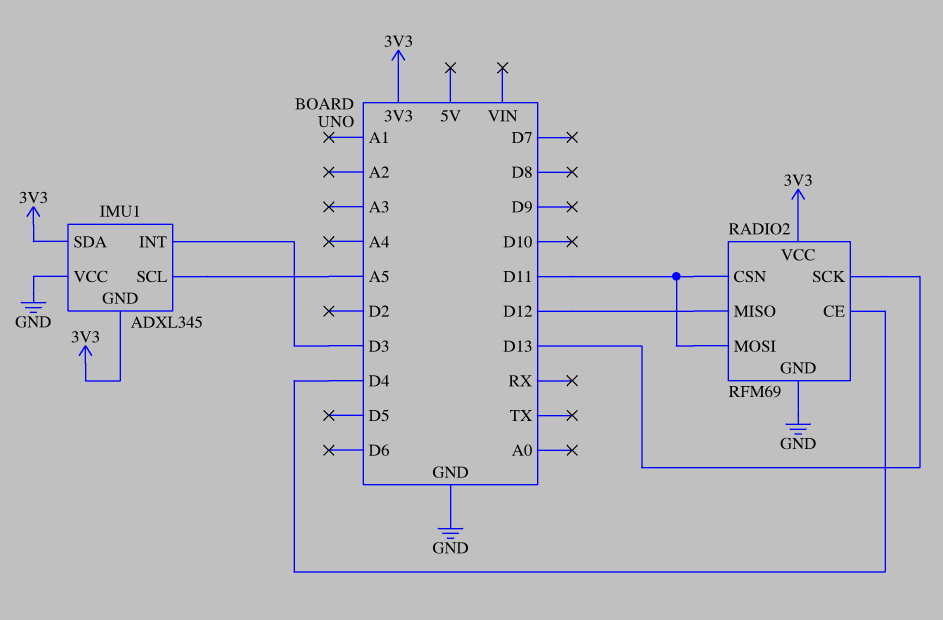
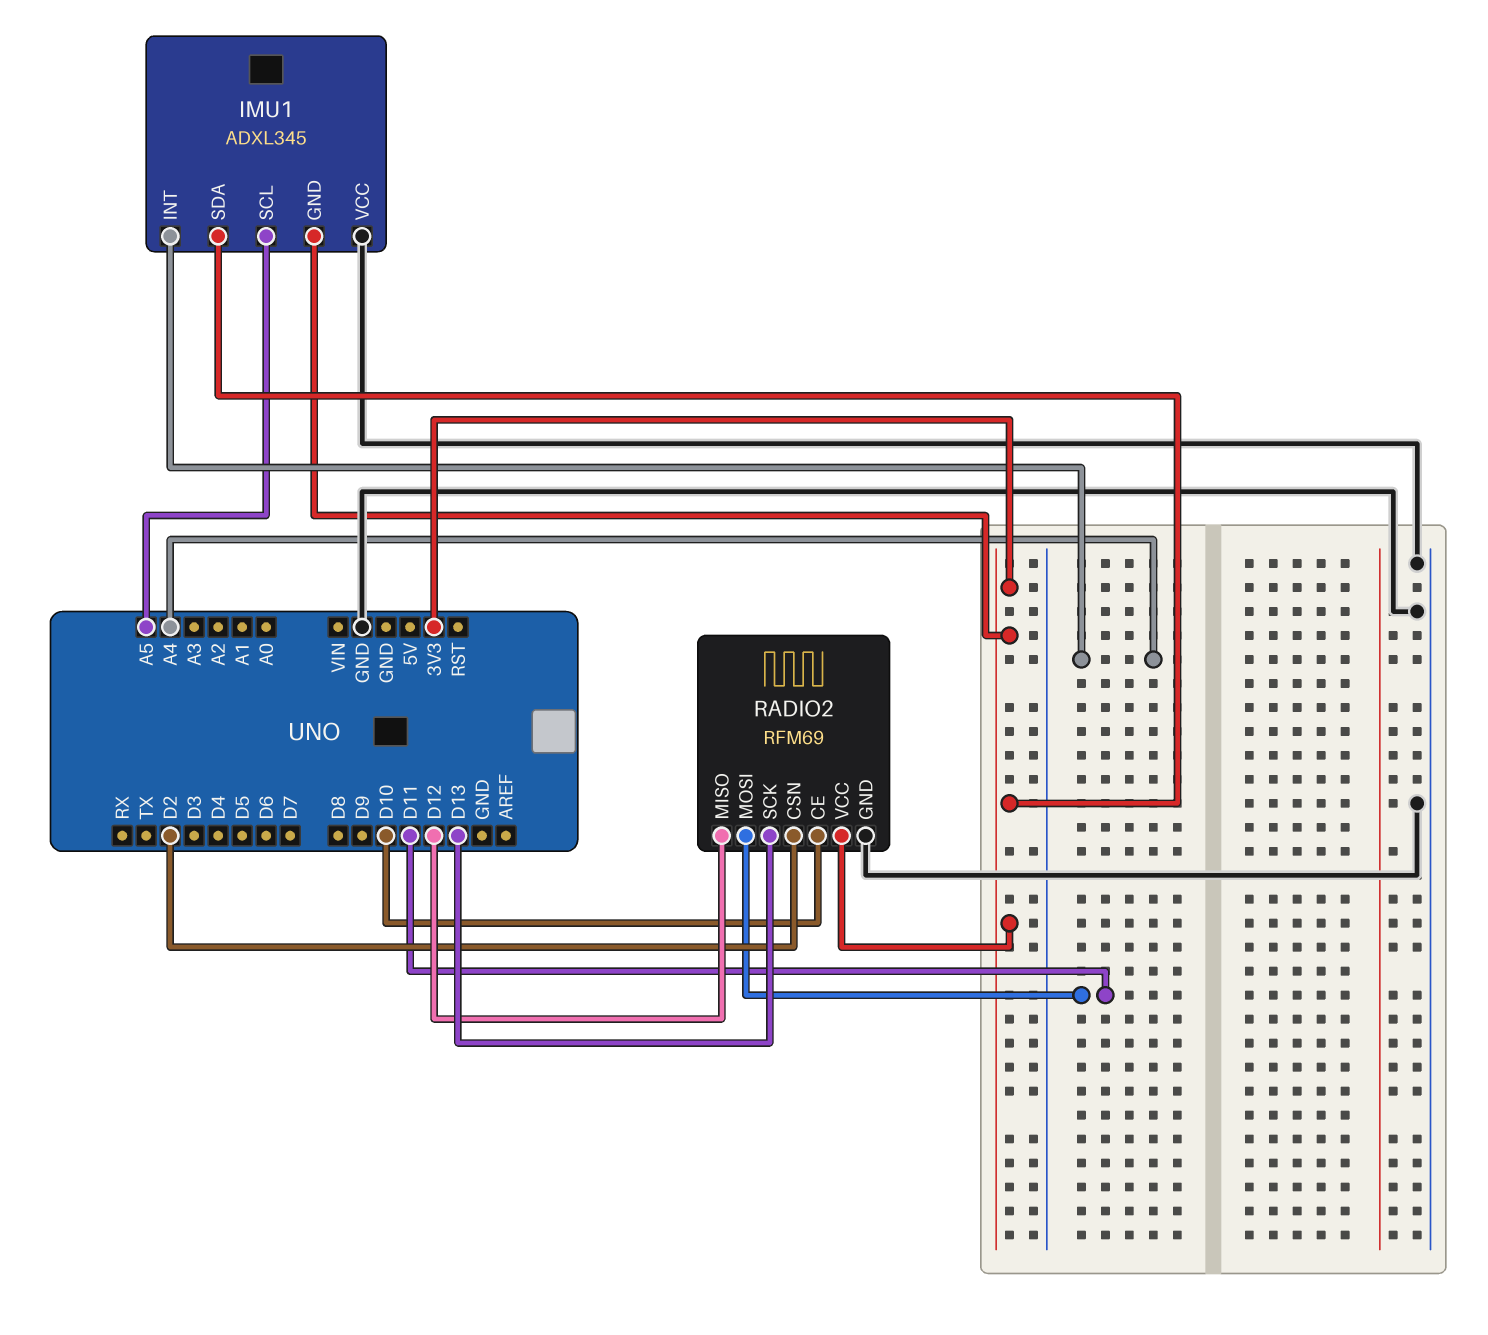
IMU1 pin INT: D3 -> A4
RADIO2 pin CE: D4 -> D10
RADIO2 pin CSN: D11 -> D2

